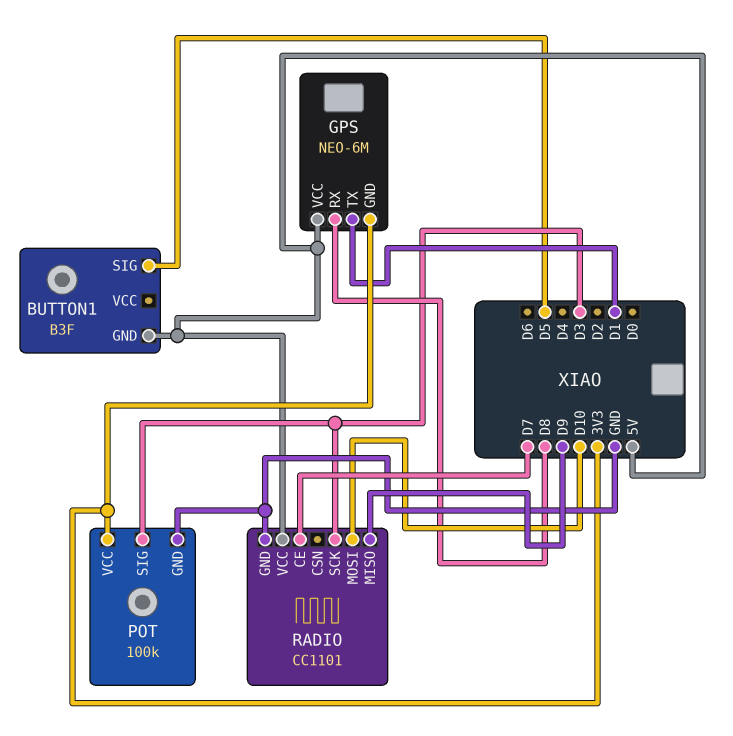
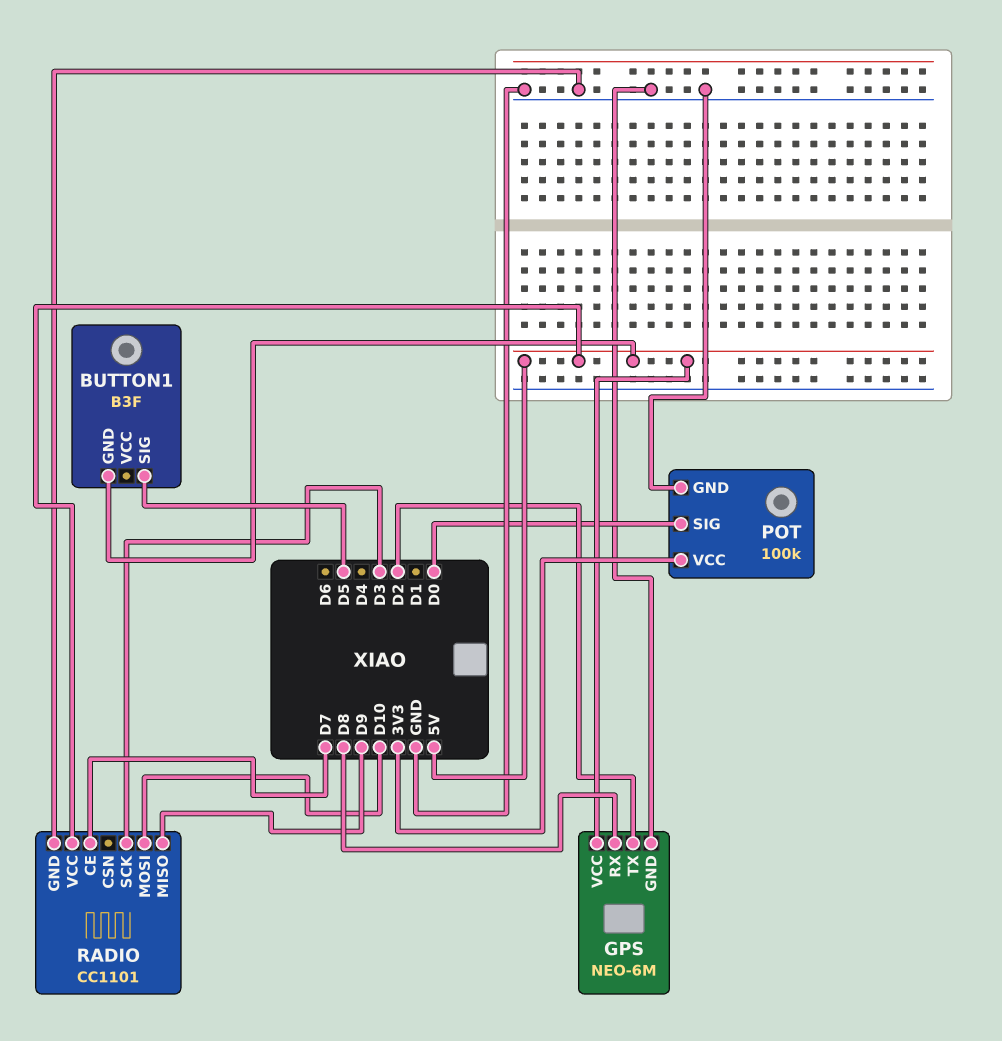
GPS pin GND: 3V3 -> GND
GPS pin TX: D1 -> D2
POT pin SIG: D3 -> D0

